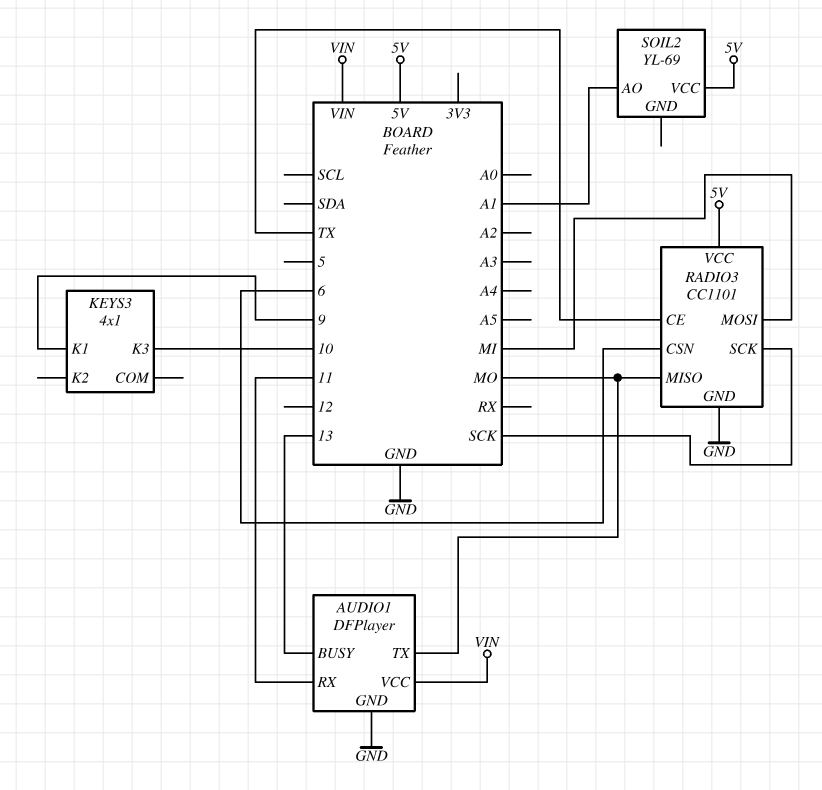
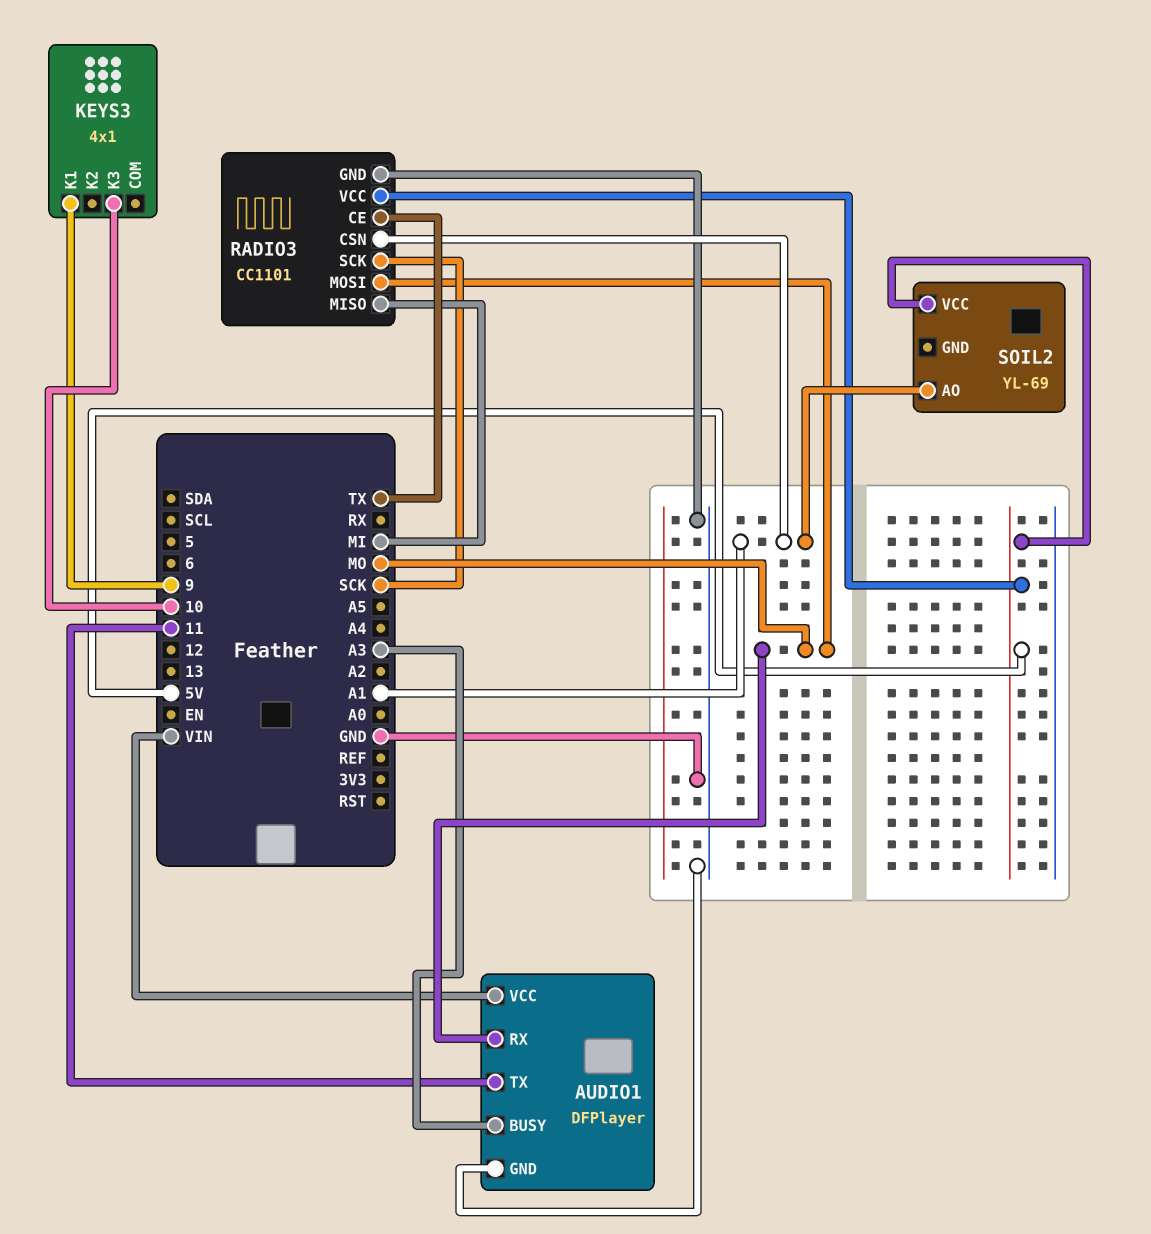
AUDIO1 pin BUSY: 13 -> A3
AUDIO1 pin RX: 11 -> MO
AUDIO1 pin TX: MO -> 11
RADIO3 pin CSN: 6 -> A1
RADIO3 pin MISO: MO -> MI
RADIO3 pin MOSI: MI -> MO

